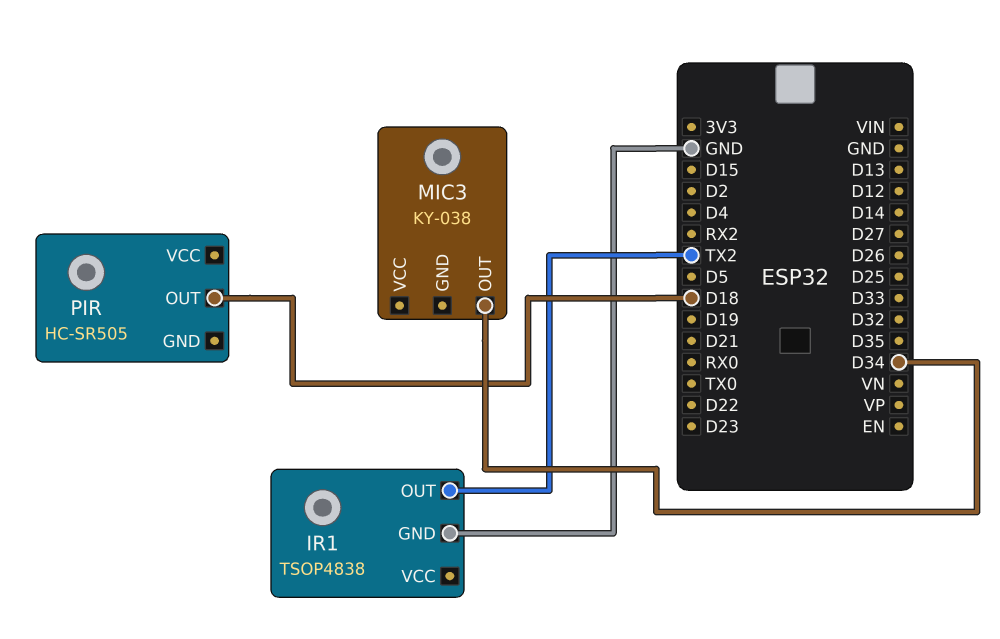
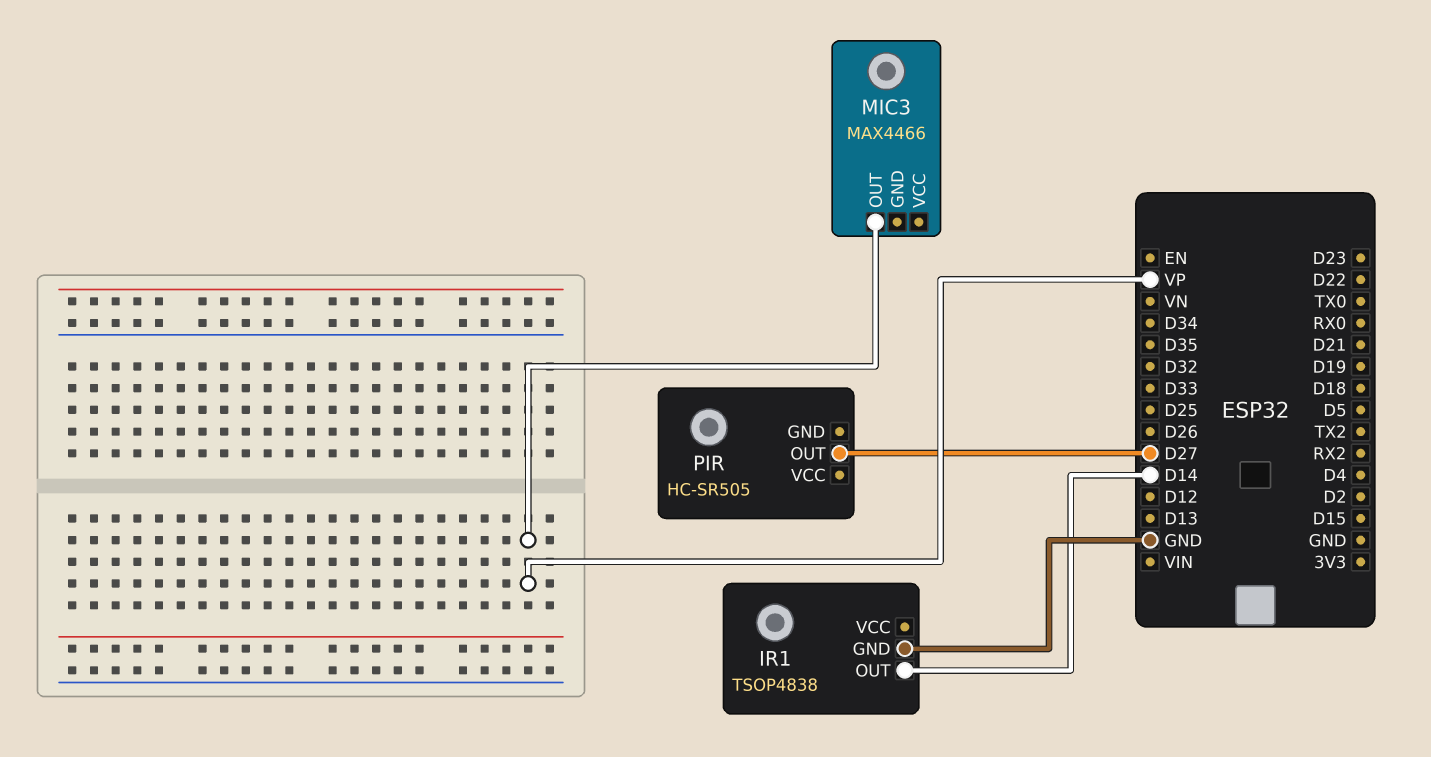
IR1 pin OUT: TX2 -> D14
MIC3: KY-038 -> MAX4466
MIC3 pin OUT: D34 -> VP
PIR pin OUT: D18 -> D27

